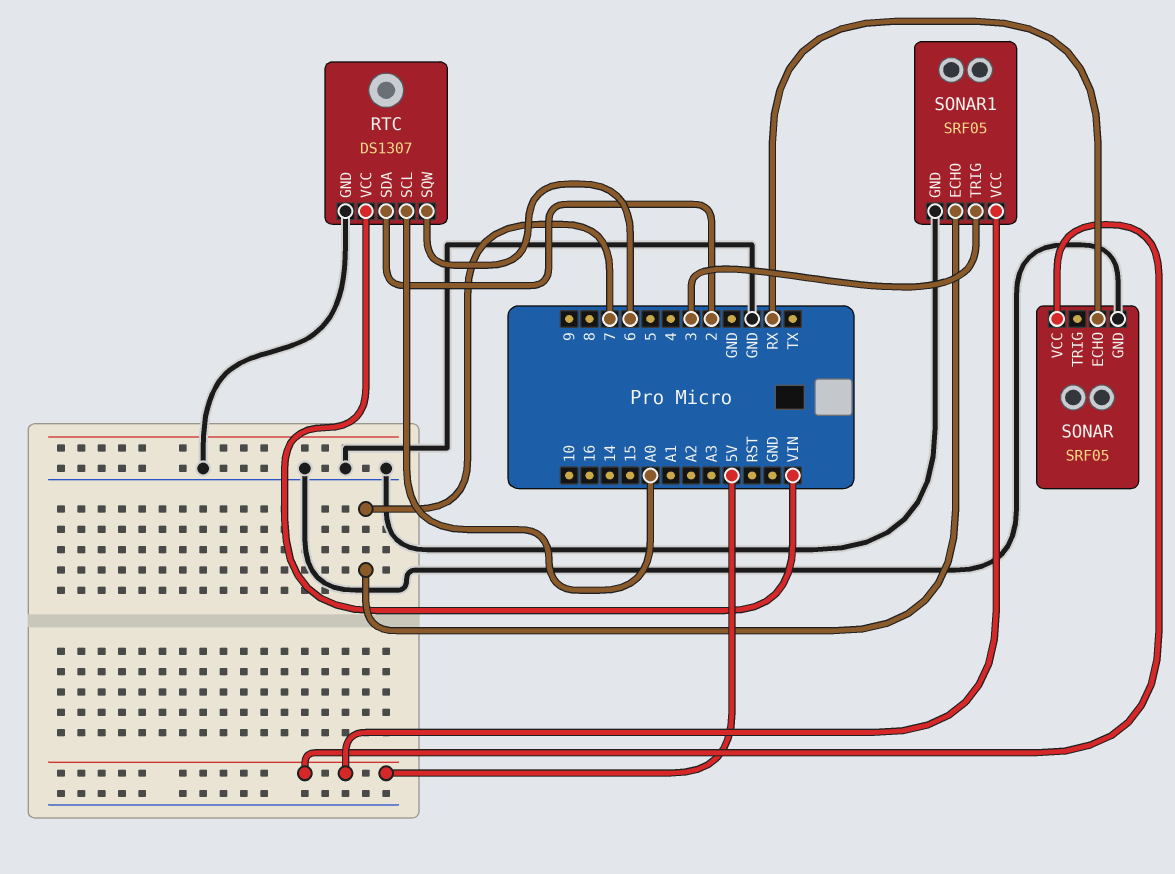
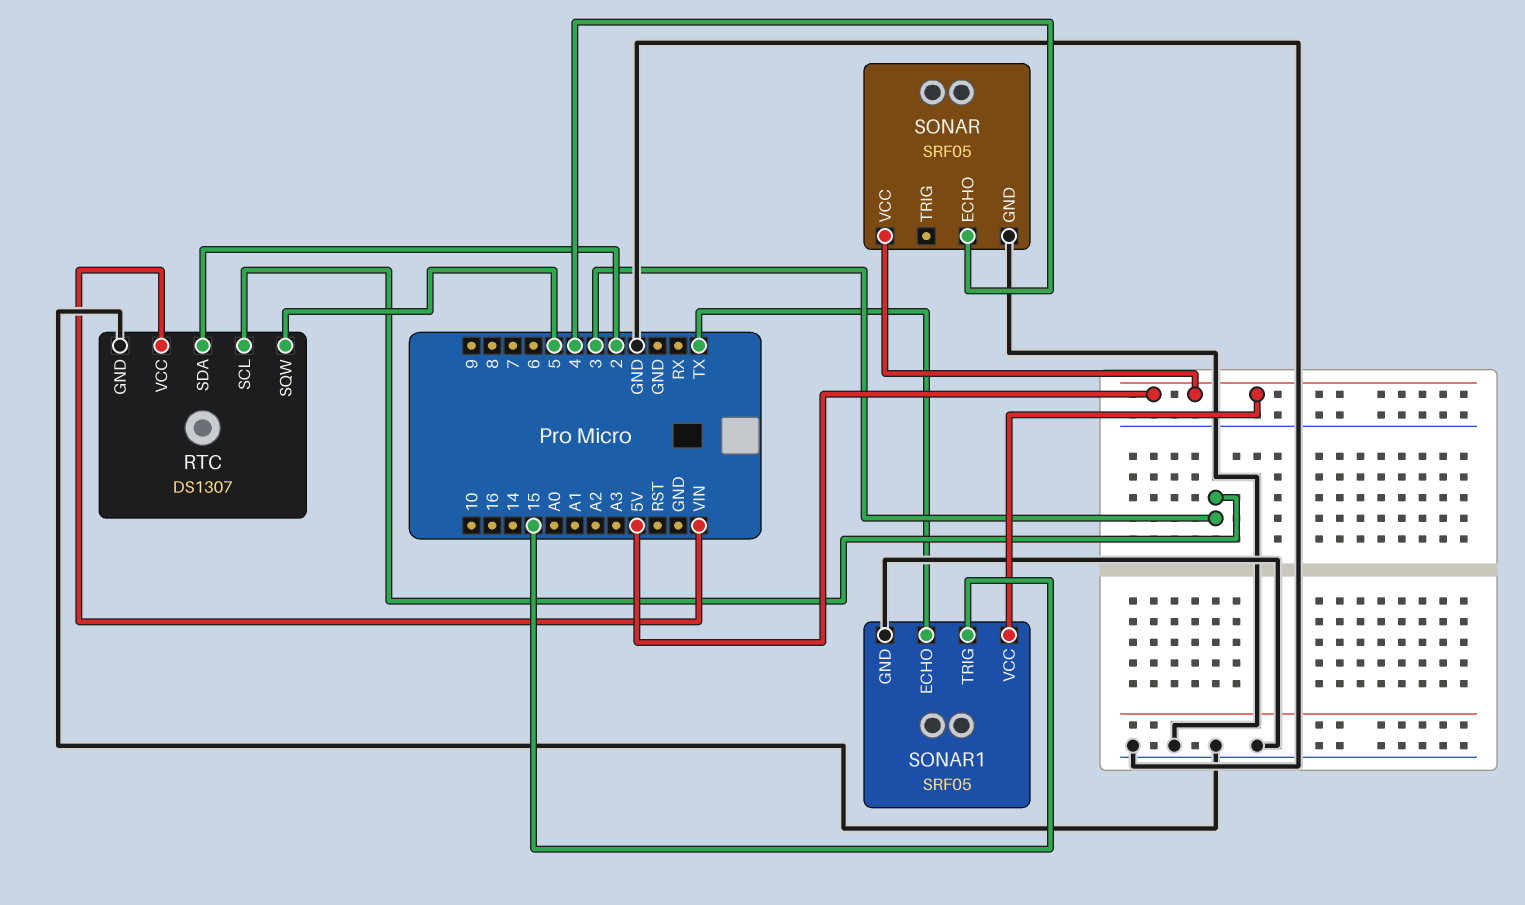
RTC pin SCL: A0 -> 3
RTC pin SQW: 6 -> 5
SONAR pin ECHO: RX -> 4
SONAR1 pin ECHO: 7 -> TX
SONAR1 pin TRIG: 3 -> 15

